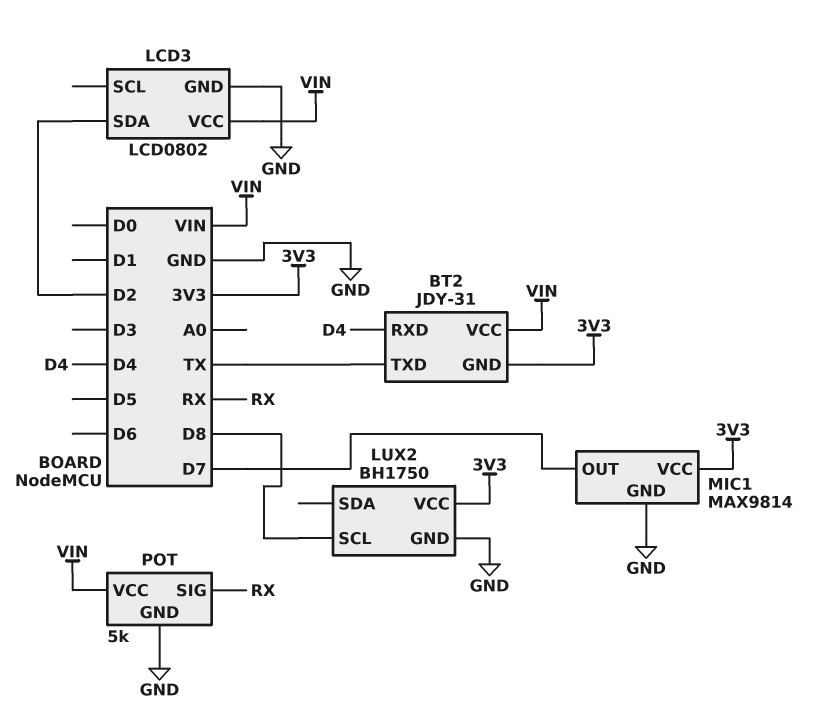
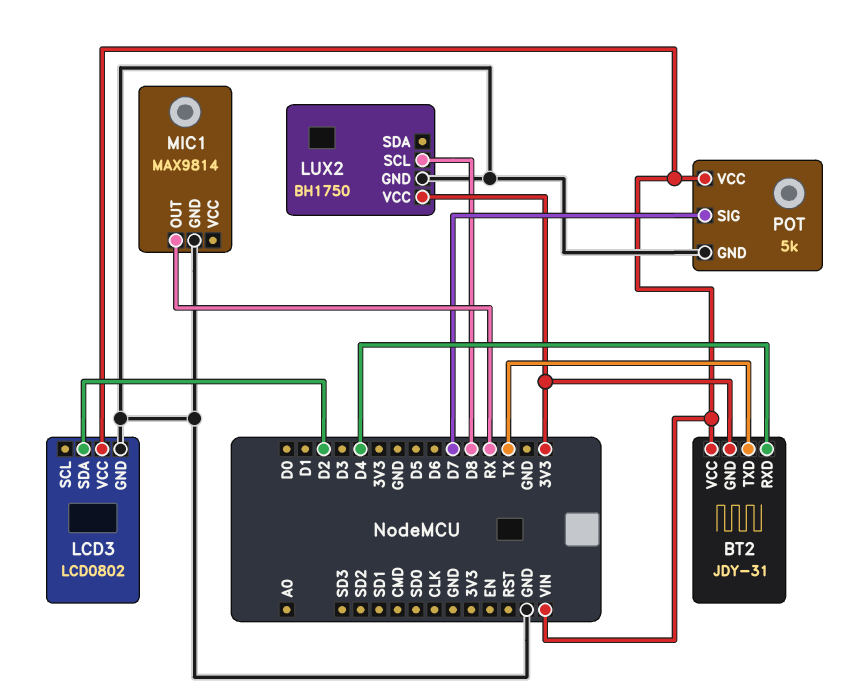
MIC1 pin OUT: D7 -> RX
MIC1 pin VCC: 3V3 -> none
POT pin SIG: RX -> D7

